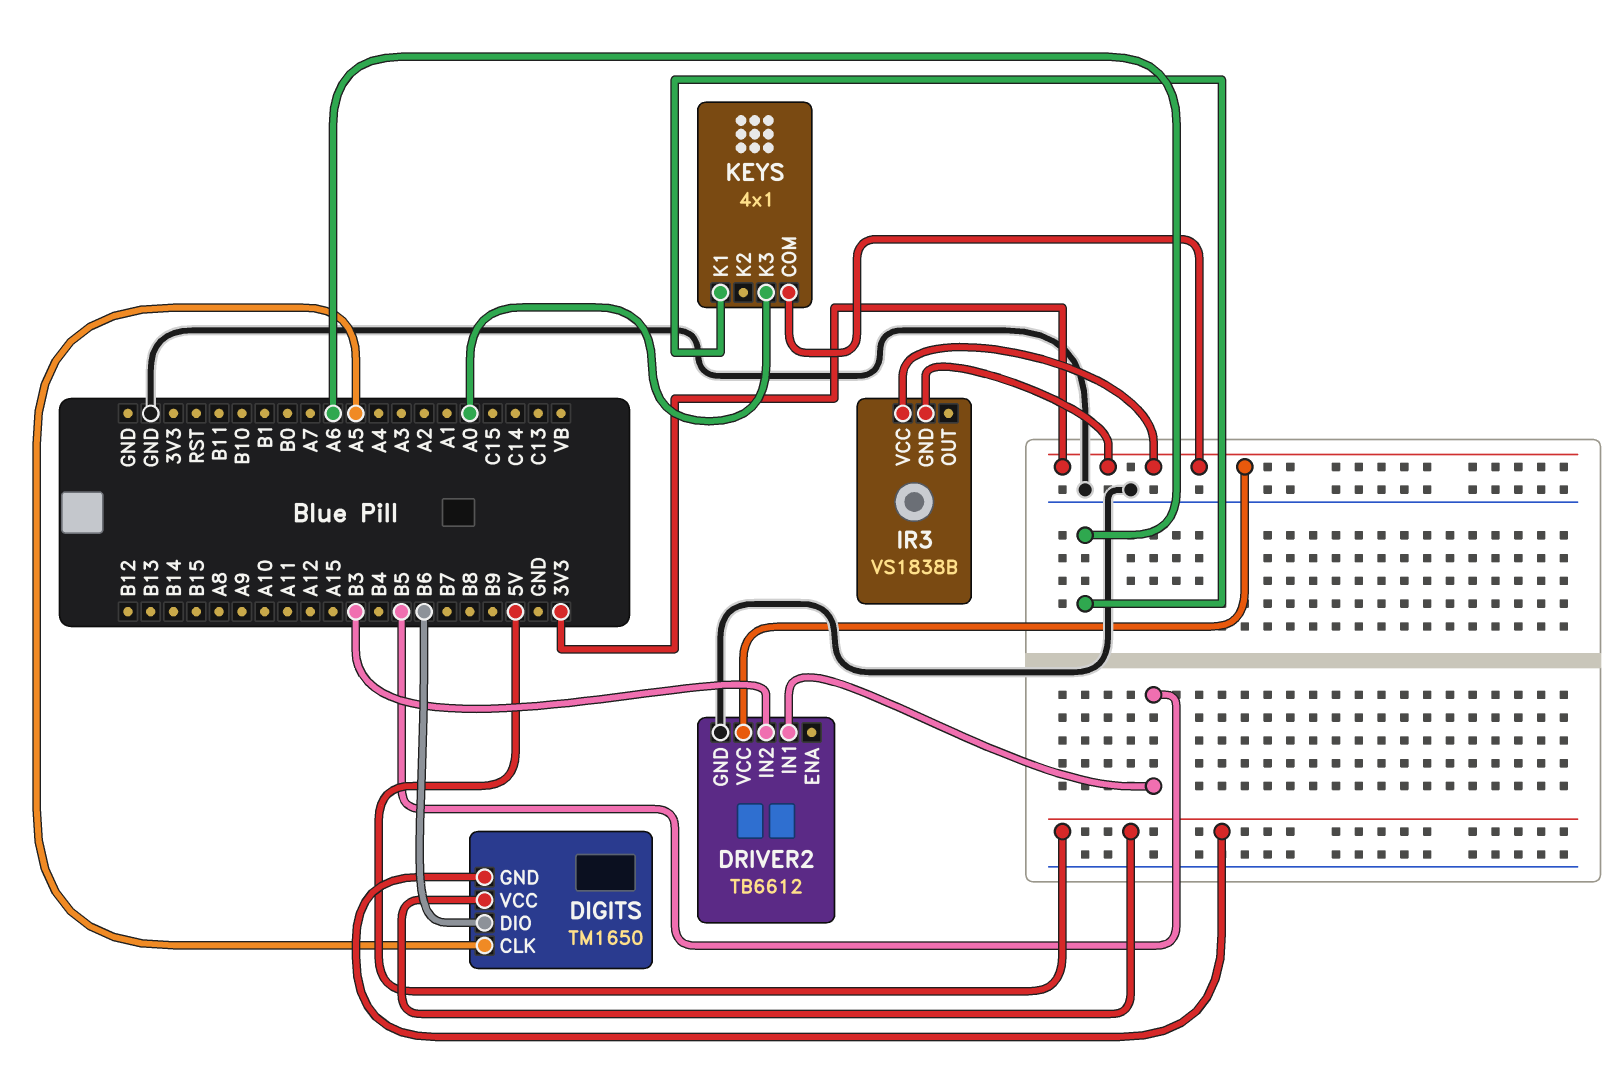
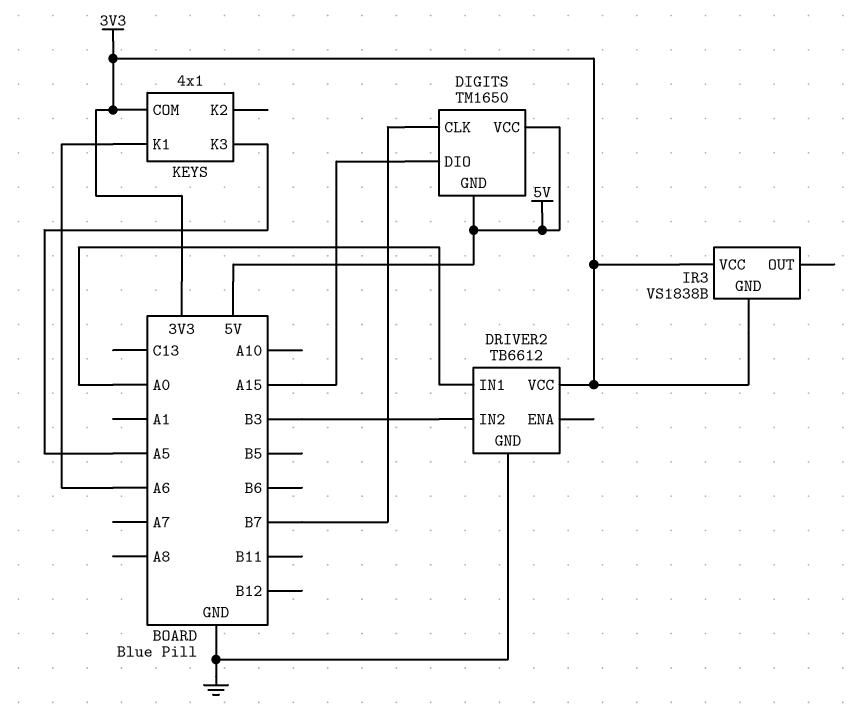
DIGITS pin CLK: A5 -> B7
DIGITS pin DIO: B6 -> A15
DRIVER2 pin IN1: B5 -> A0
KEYS pin K3: A0 -> A5

